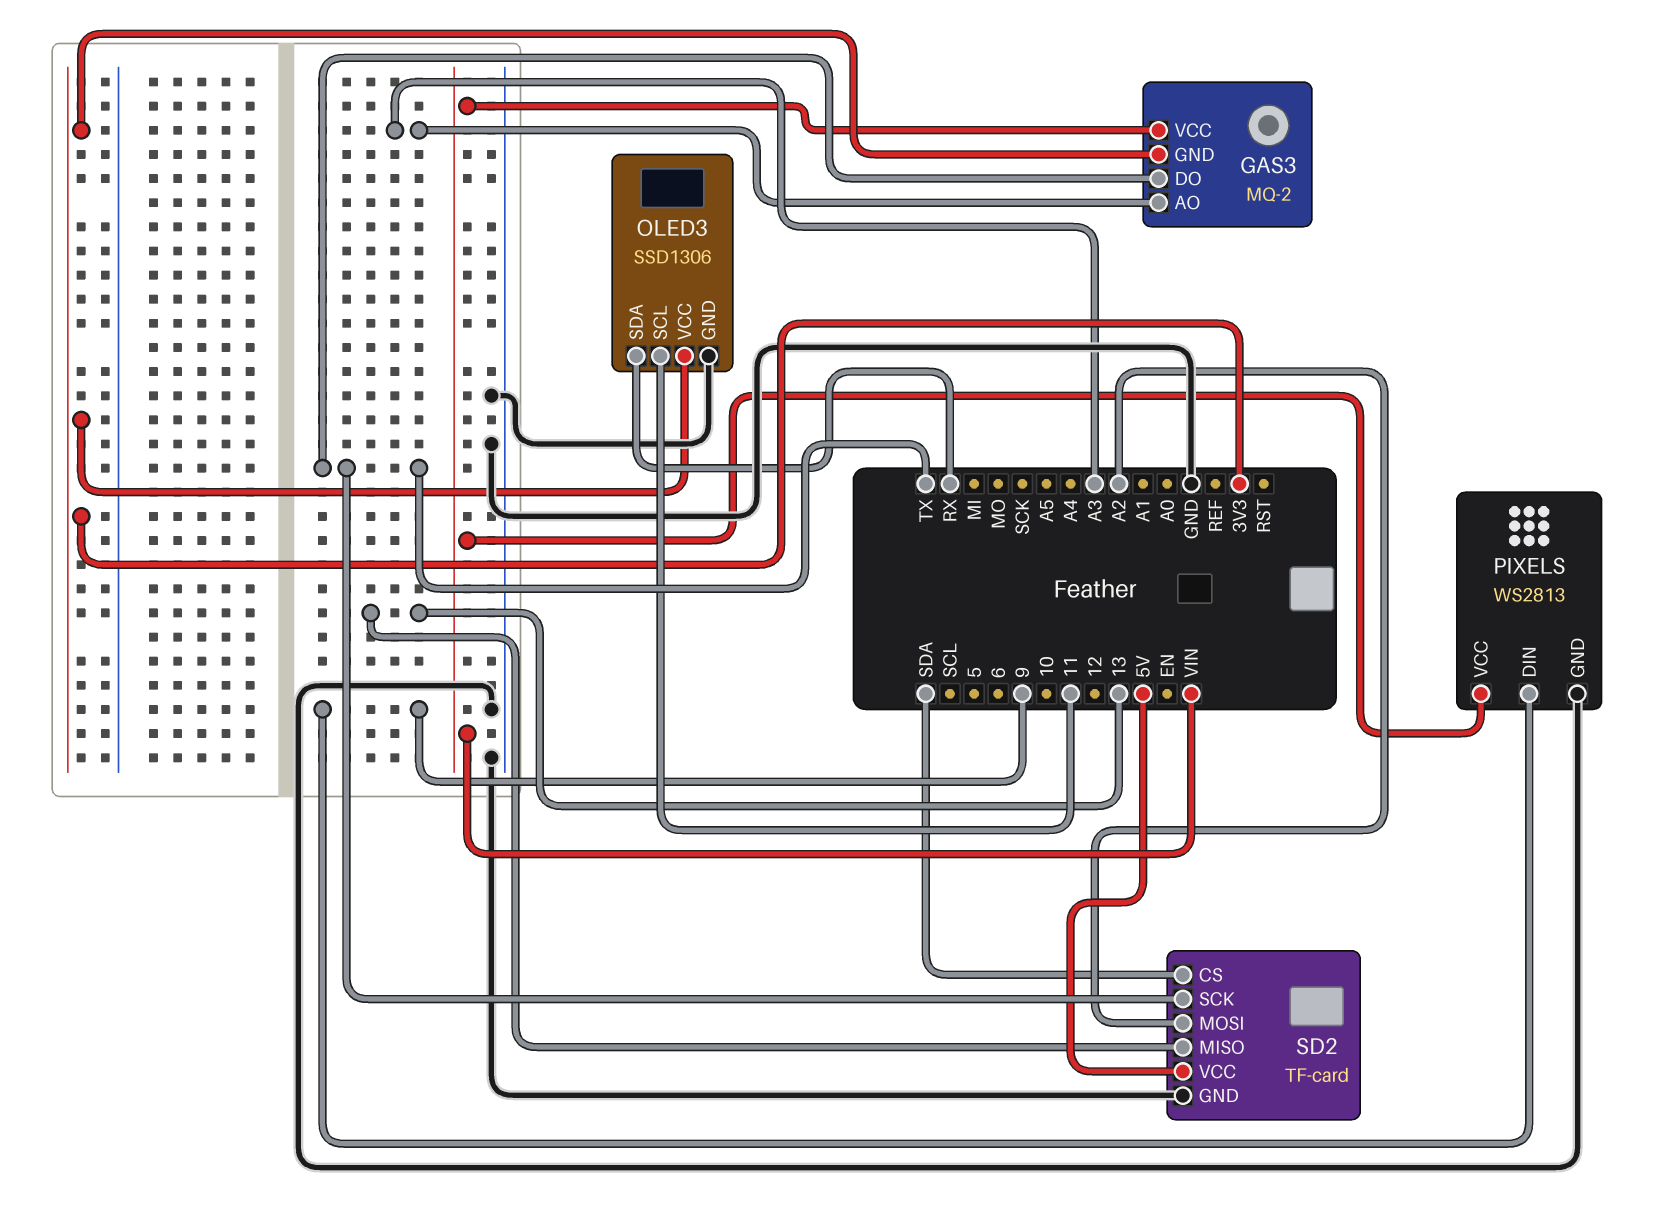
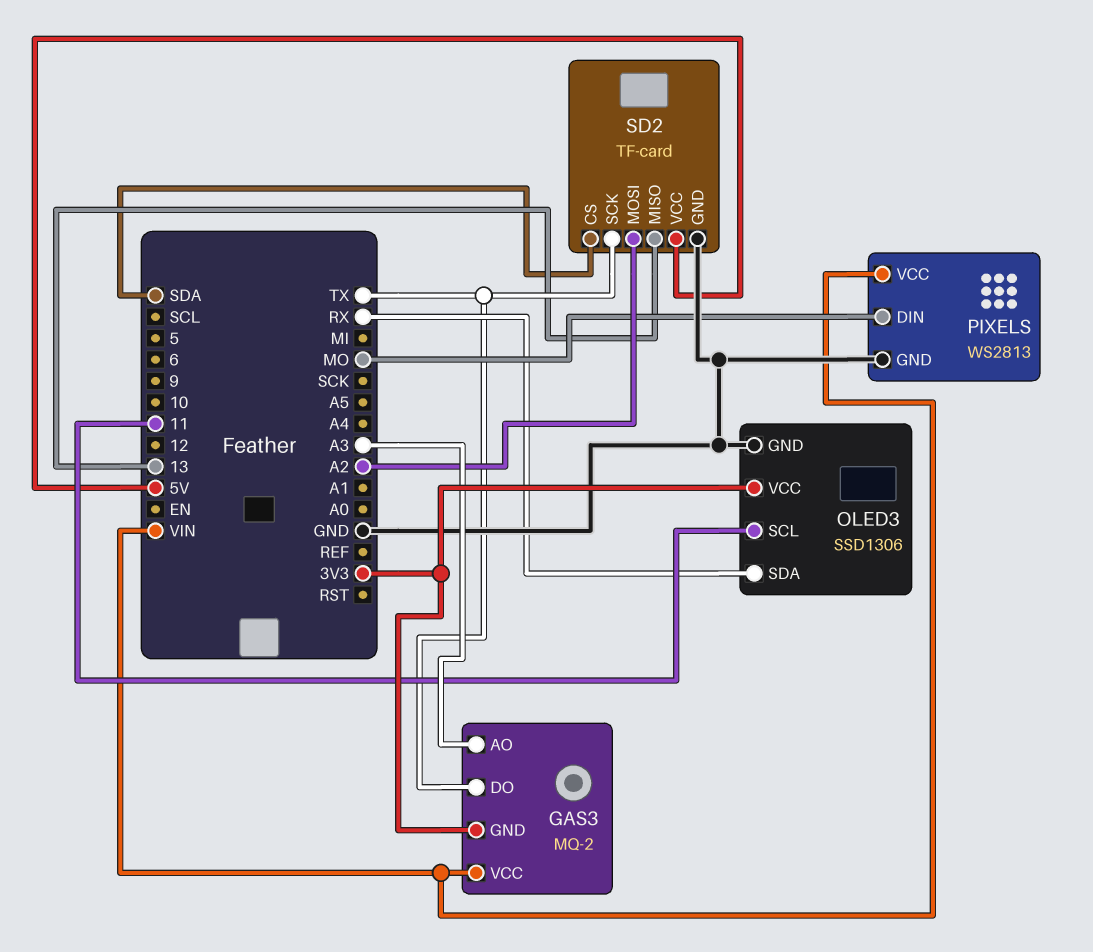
PIXELS pin DIN: 9 -> MO

